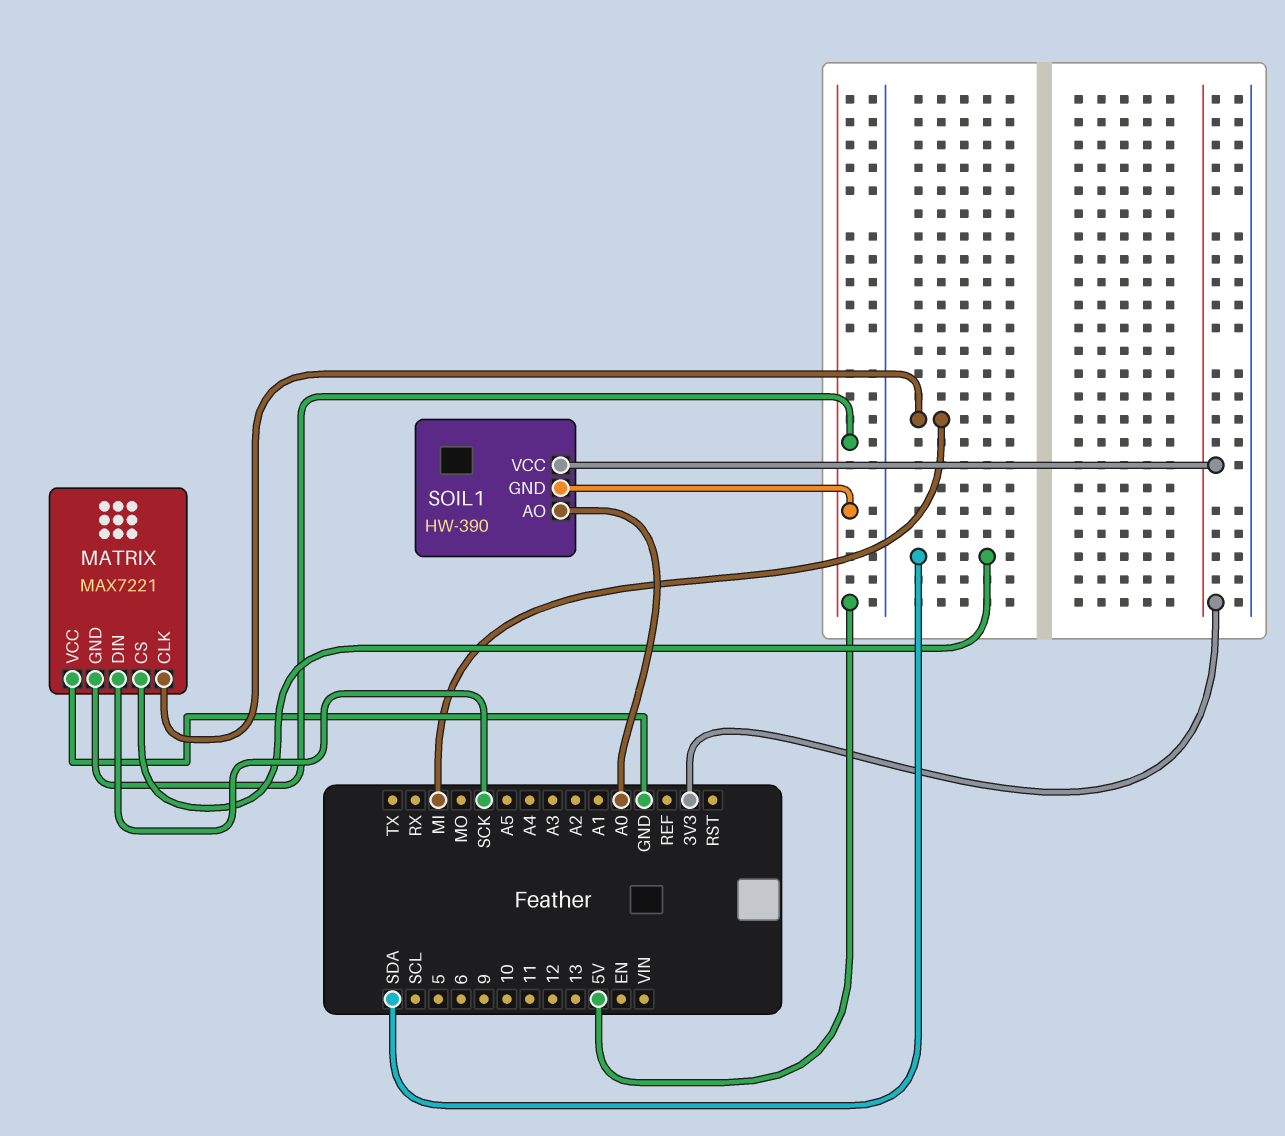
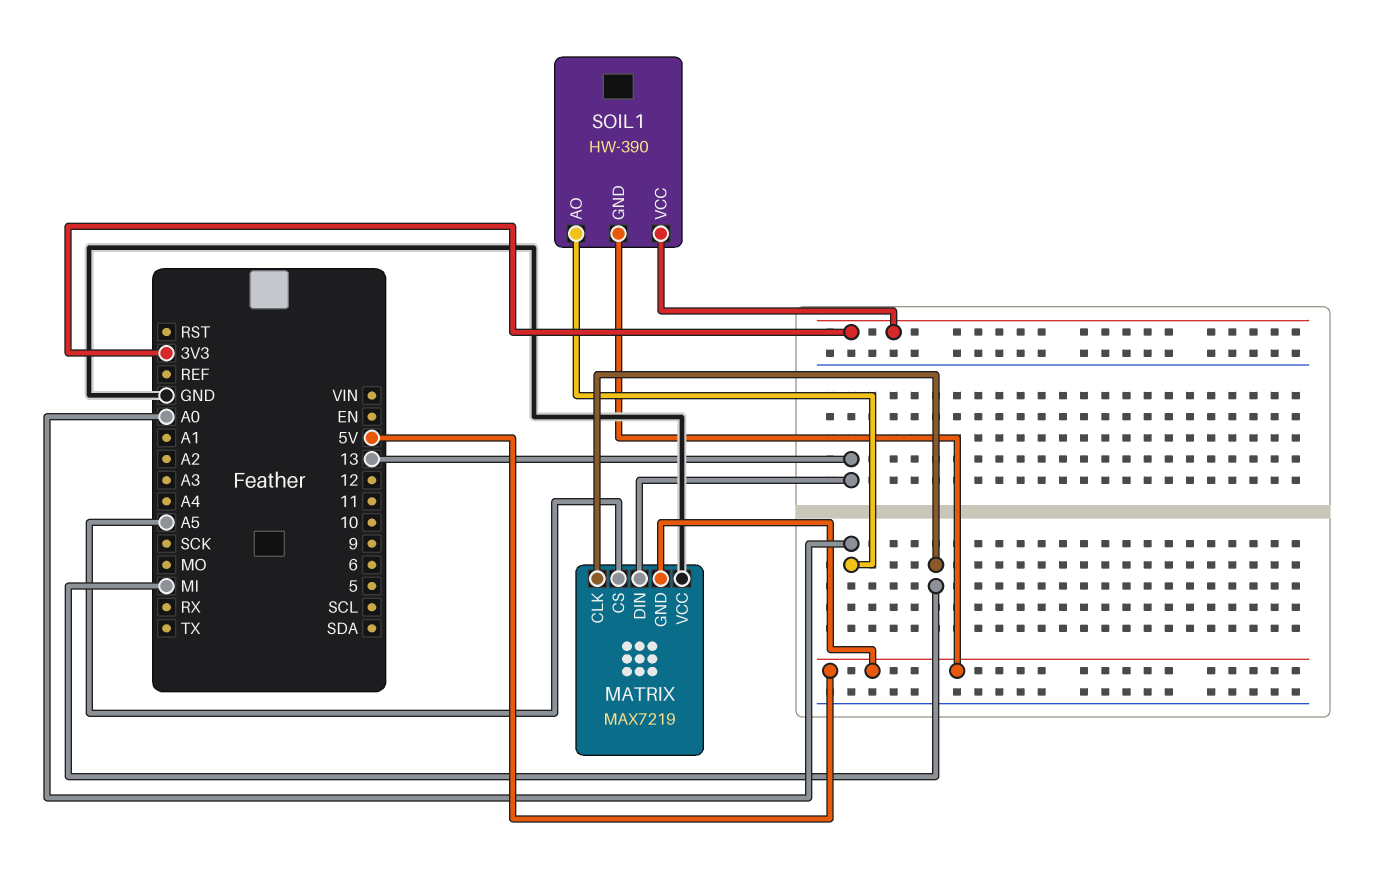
MATRIX: MAX7221 -> MAX7219
MATRIX pin CS: SDA -> A5
MATRIX pin DIN: SCK -> 13

